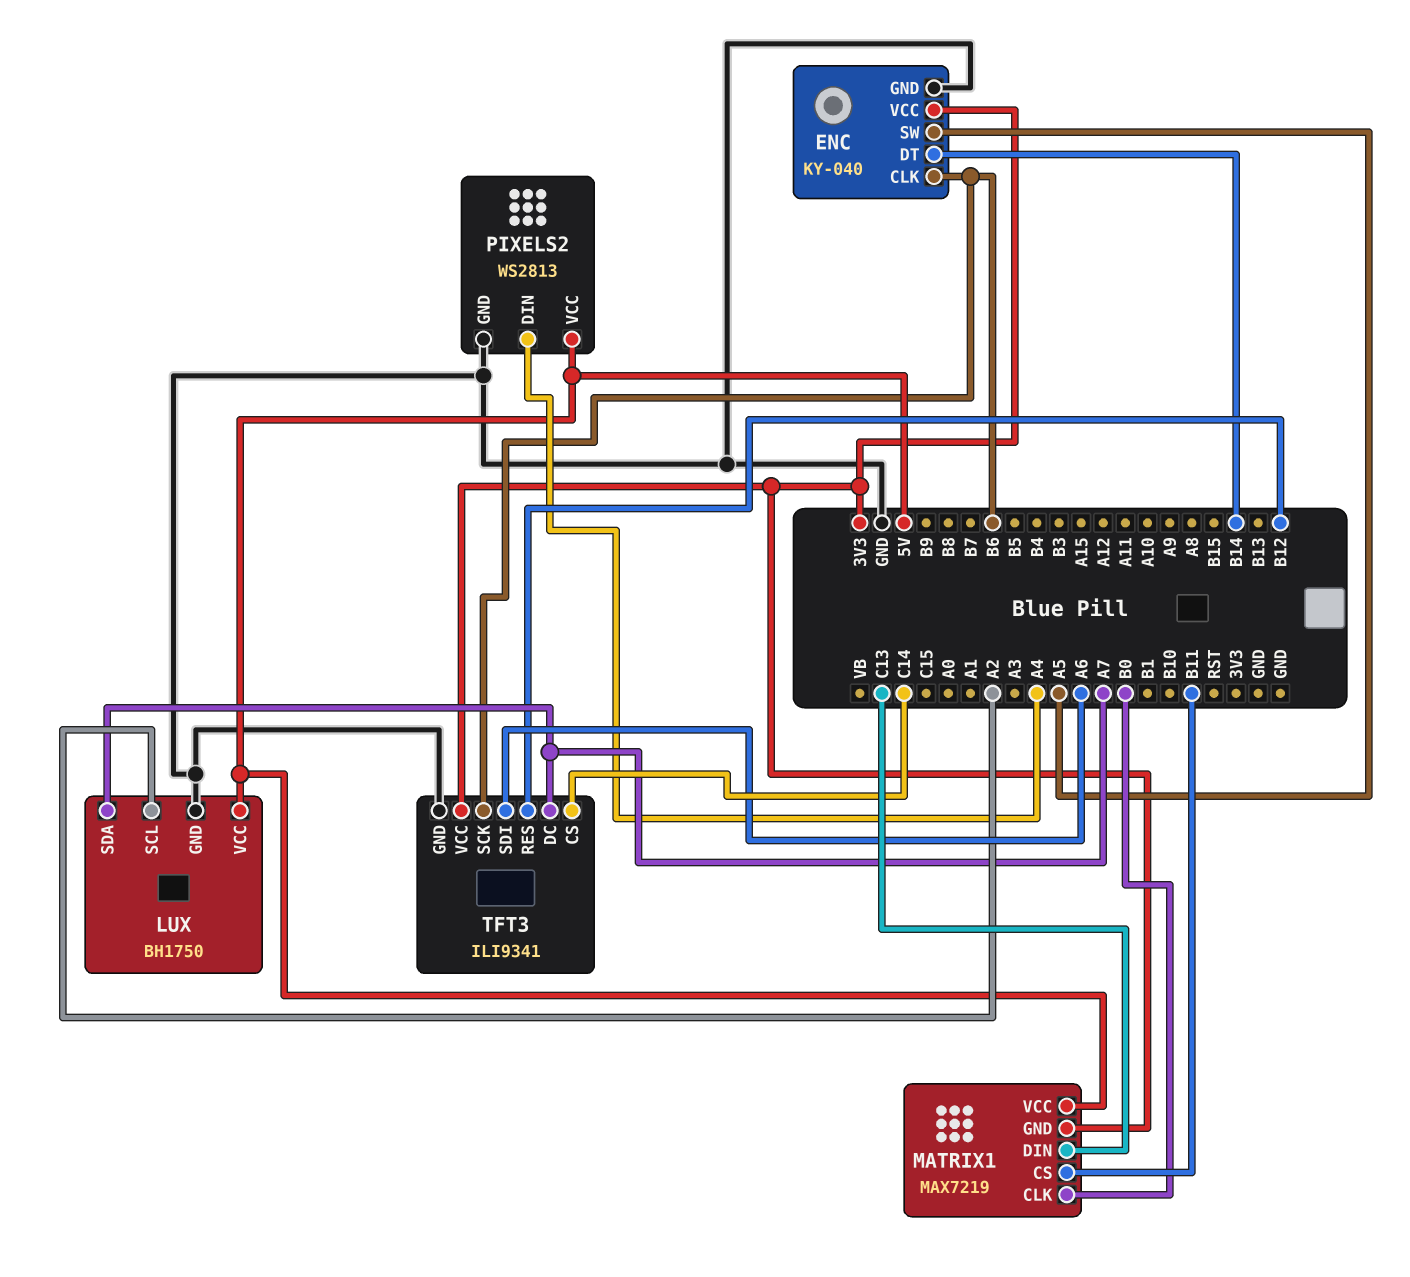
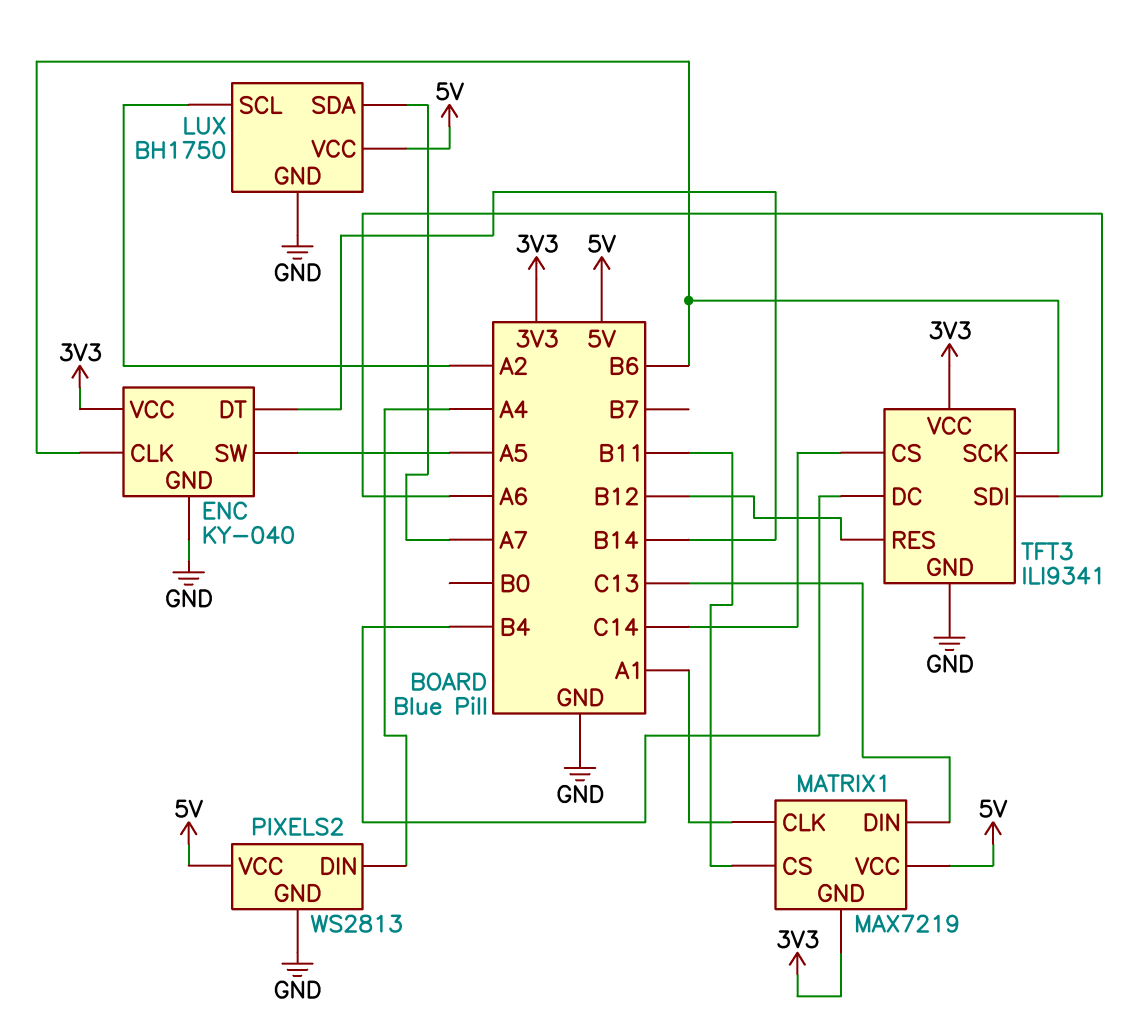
MATRIX1 pin CLK: B0 -> A1
TFT3 pin DC: A7 -> B4

